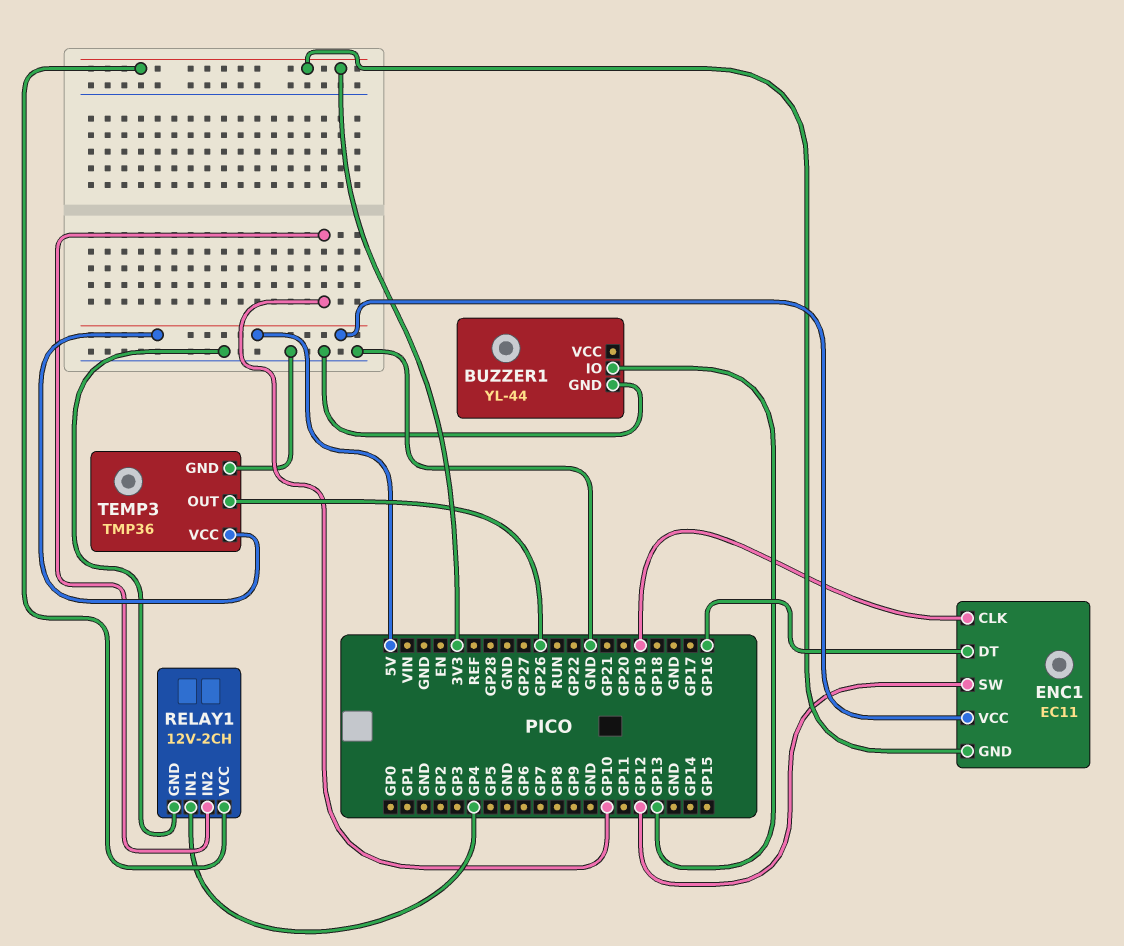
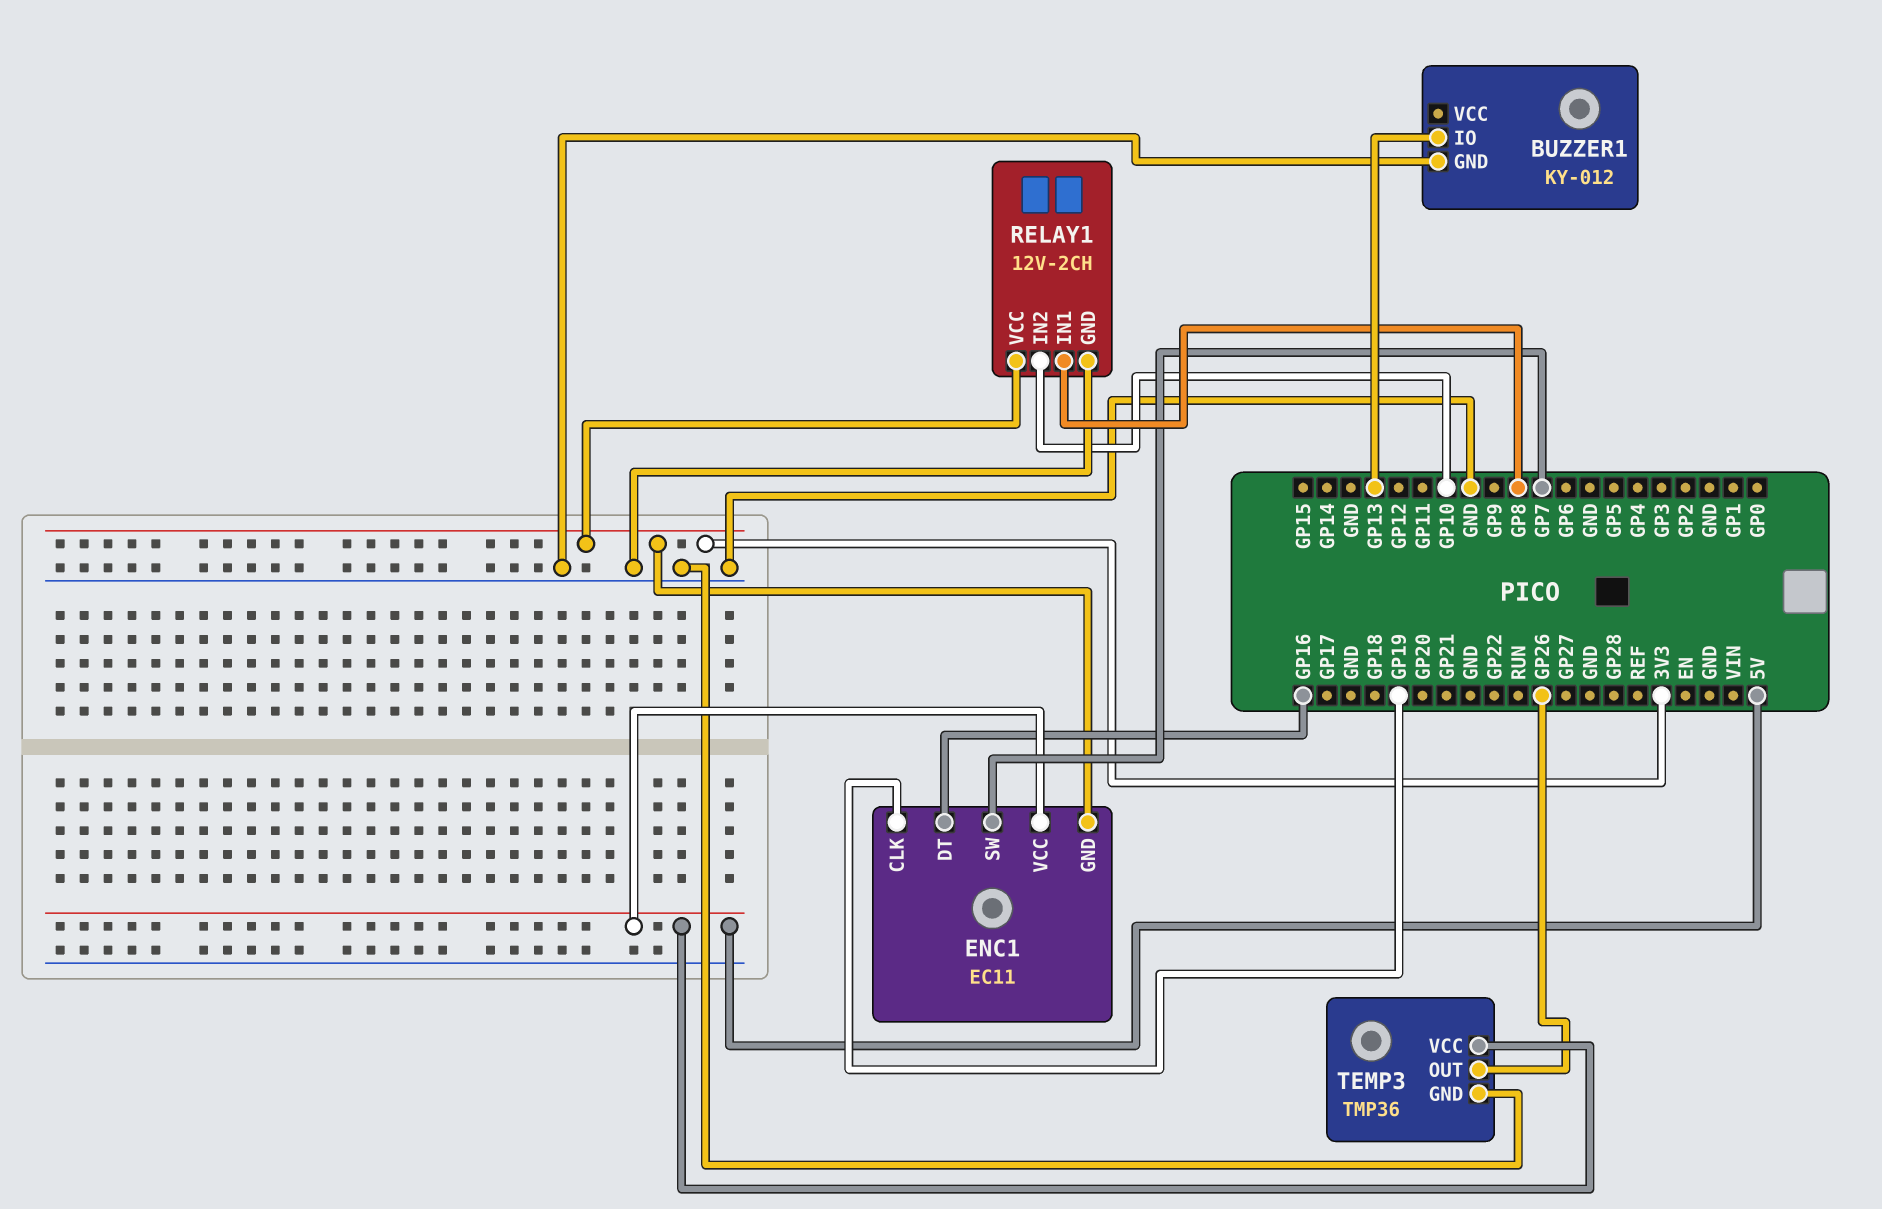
BUZZER1: YL-44 -> KY-012
ENC1 pin SW: GP12 -> GP7
RELAY1 pin IN1: GP4 -> GP8

